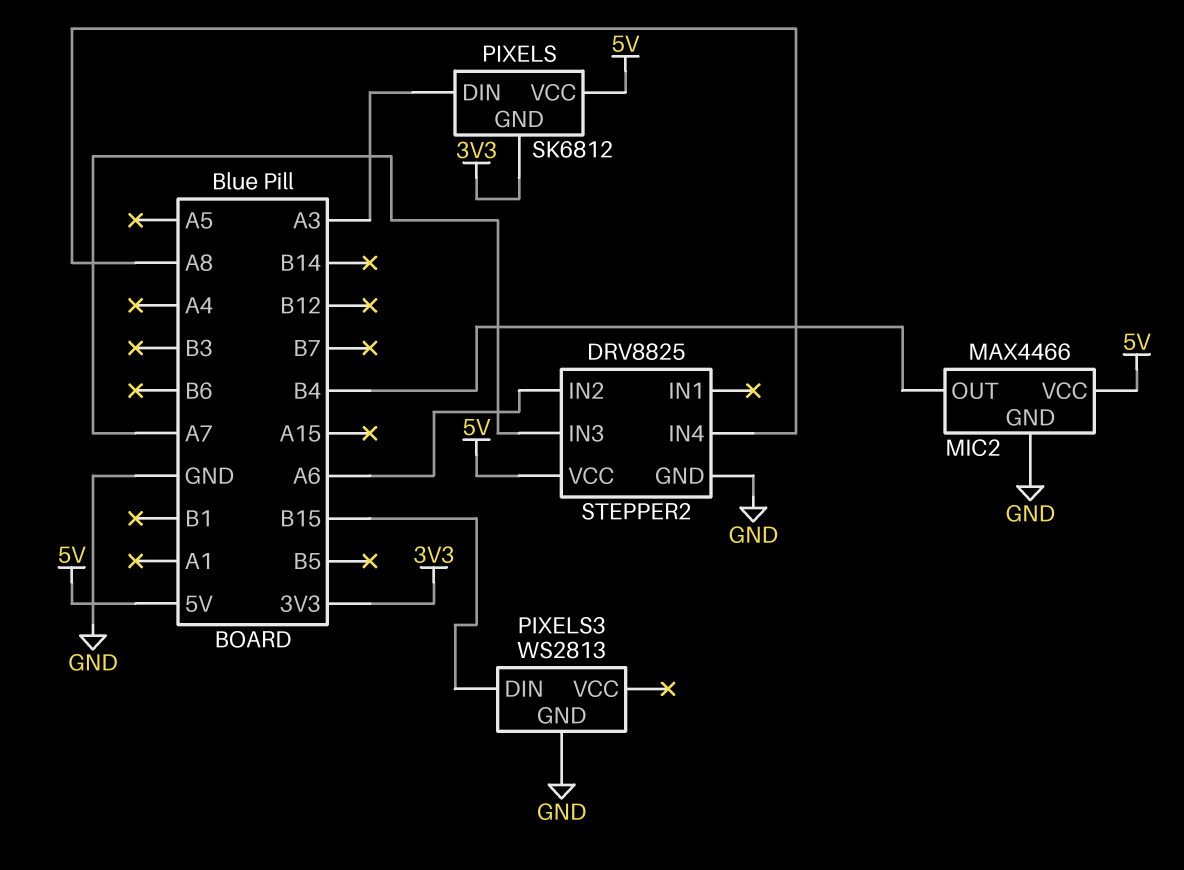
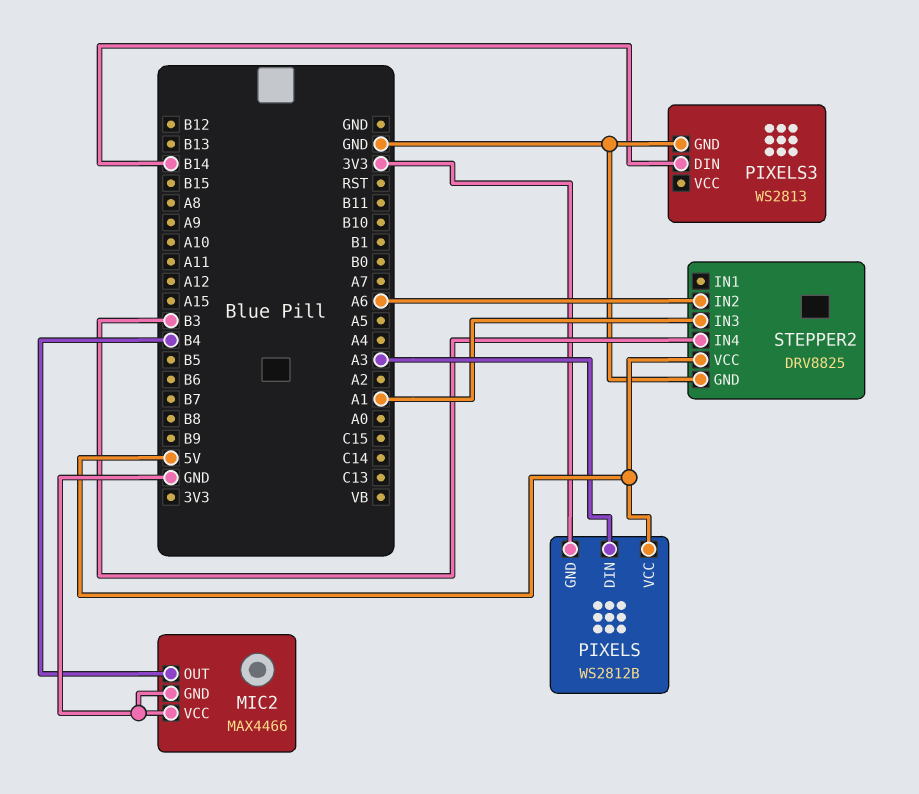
MIC2 pin VCC: 5V -> GND
PIXELS: SK6812 -> WS2812B
PIXELS3 pin DIN: B15 -> B14
STEPPER2 pin IN3: A7 -> A1
STEPPER2 pin IN4: A8 -> B3

